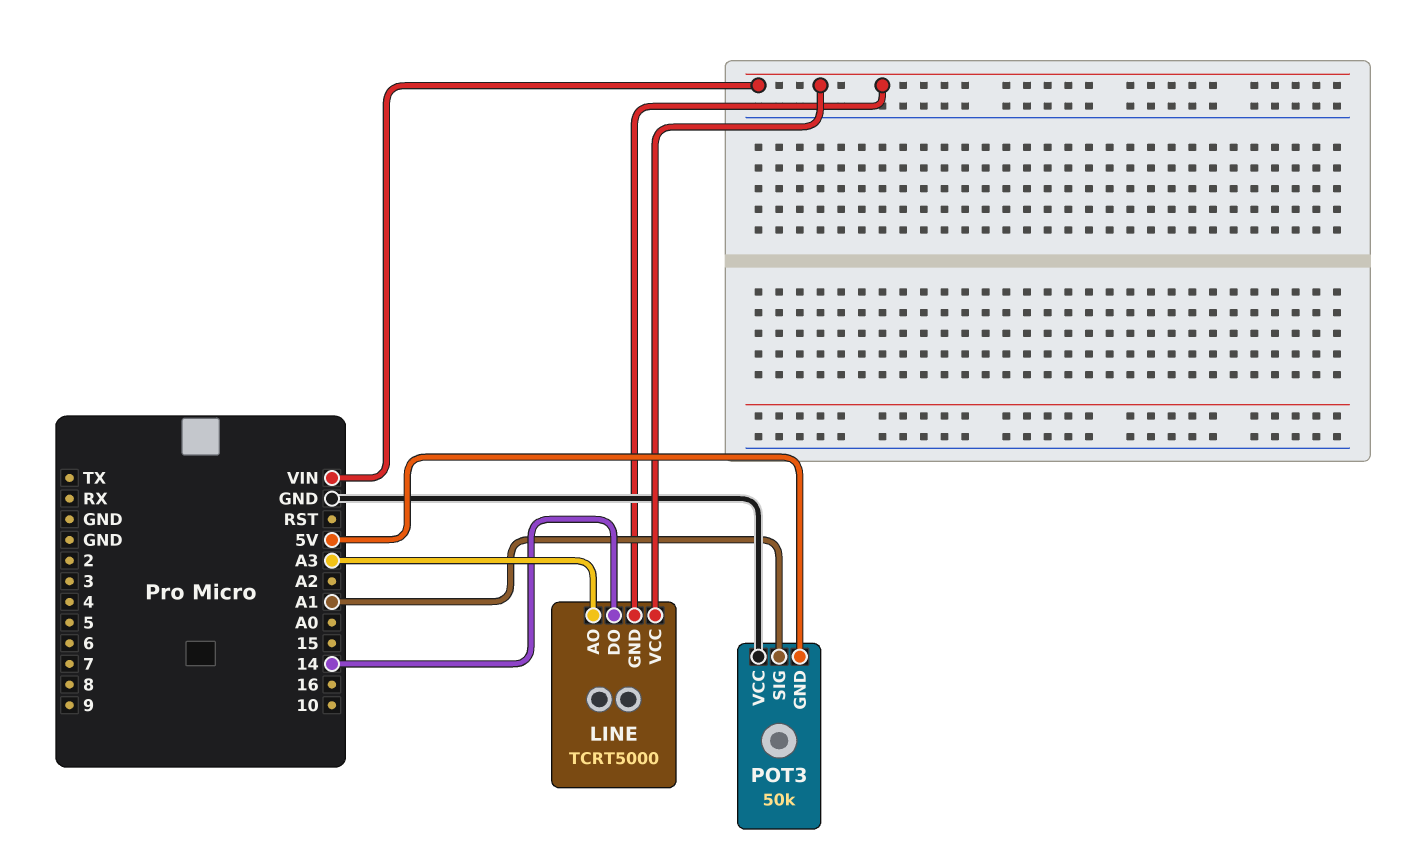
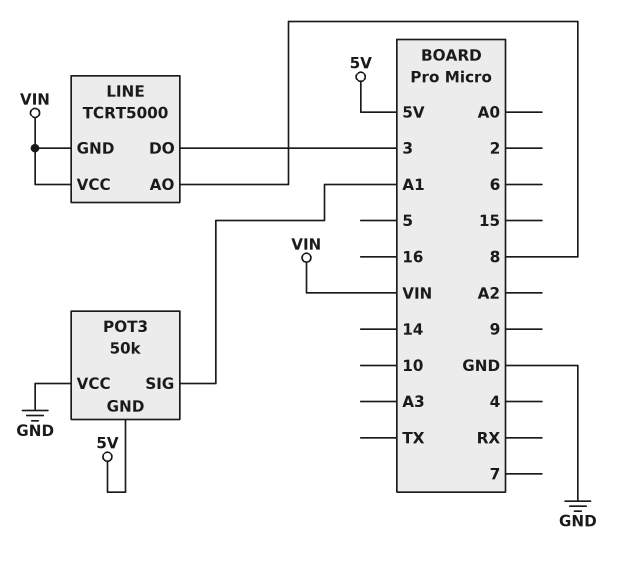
LINE pin AO: A3 -> 8
LINE pin DO: 14 -> 3

